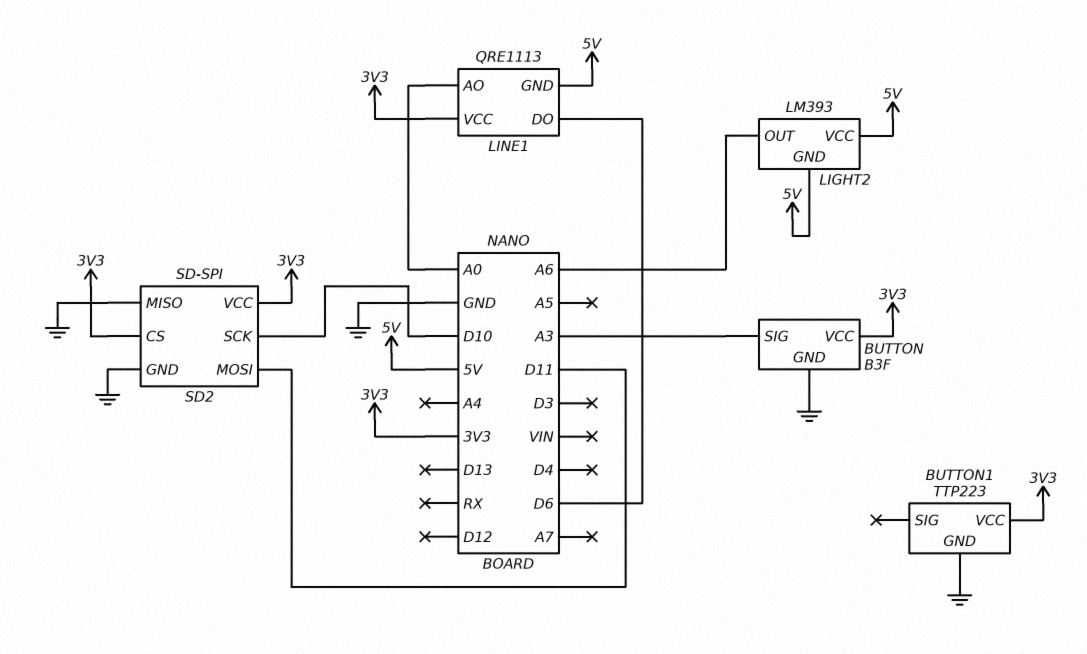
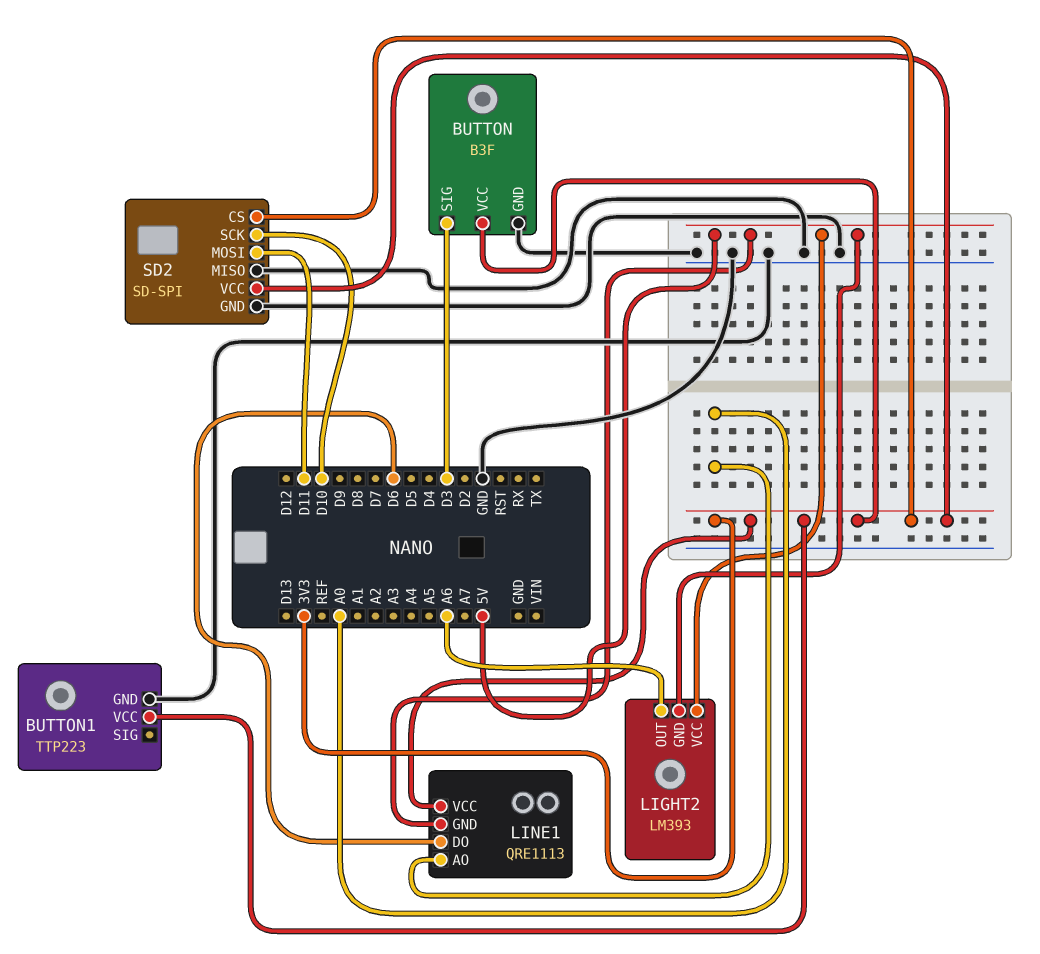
BUTTON pin SIG: A3 -> D3

